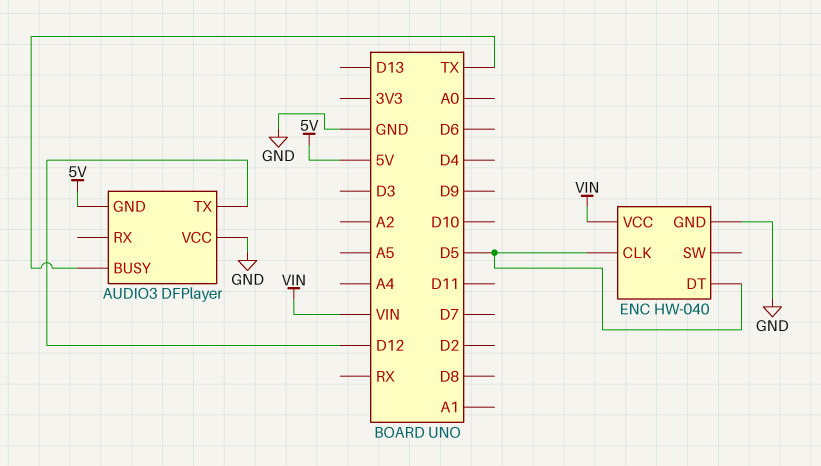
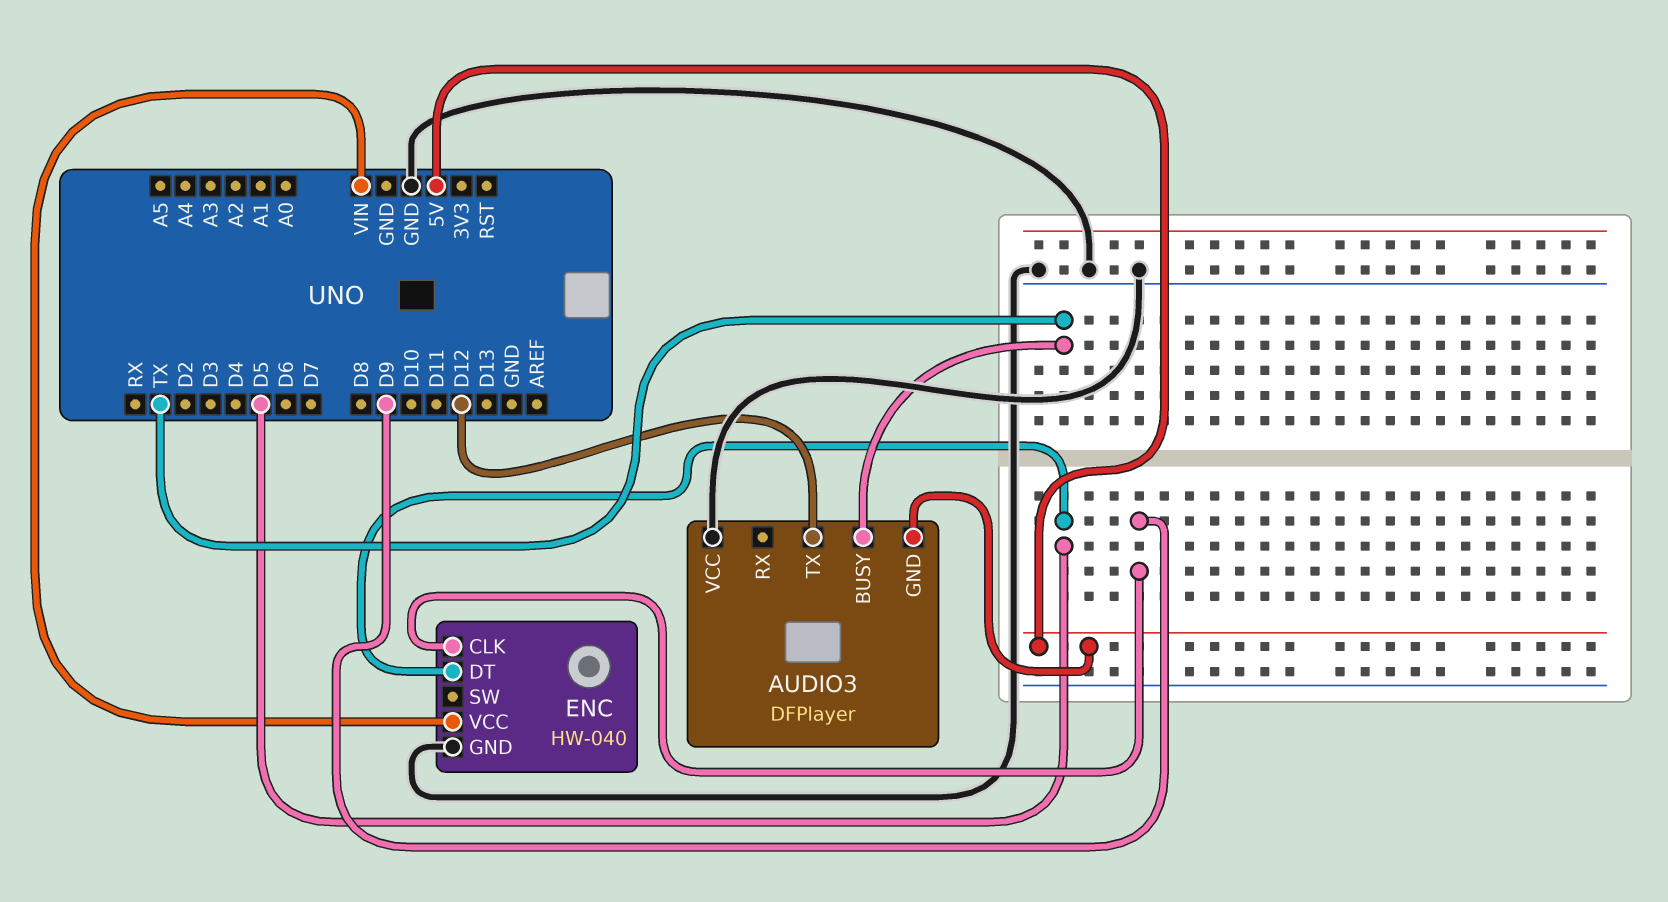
ENC pin CLK: D5 -> D9

